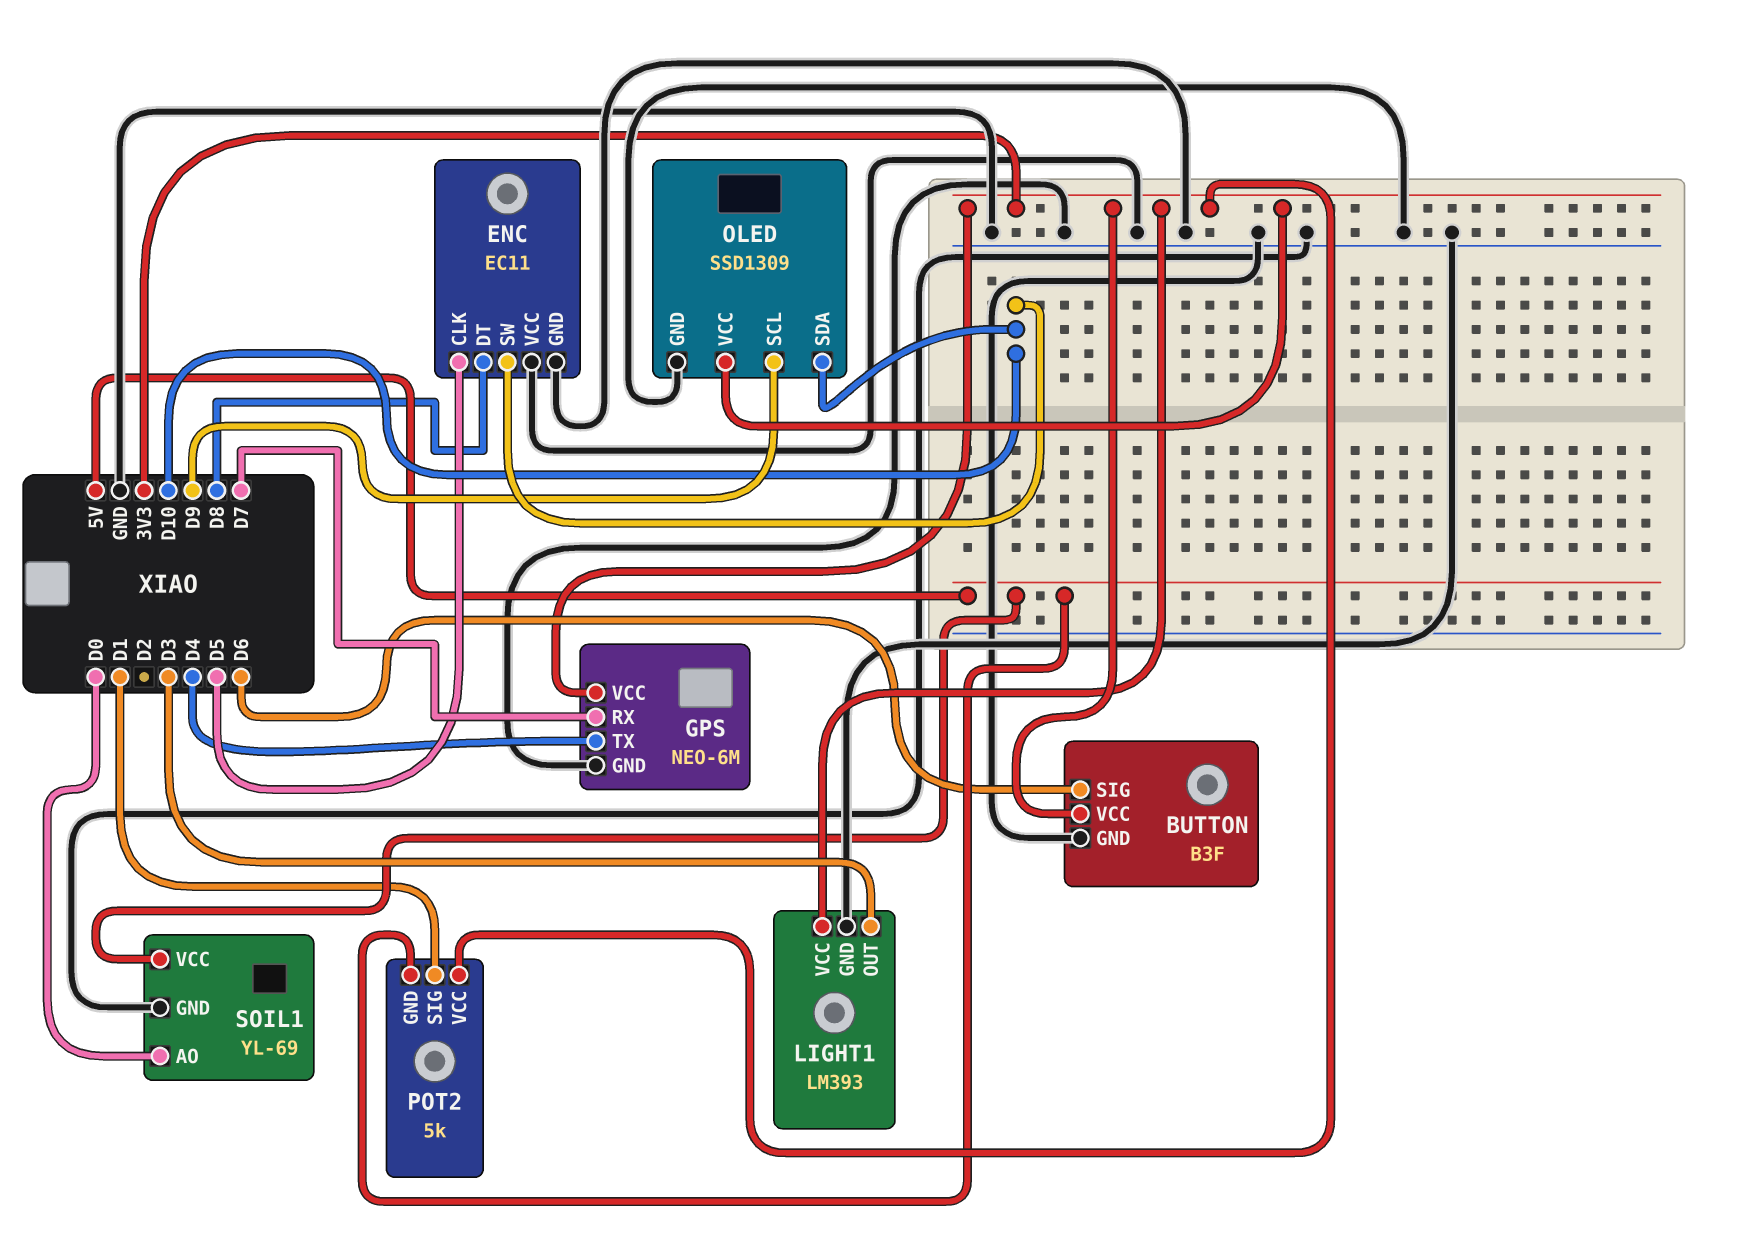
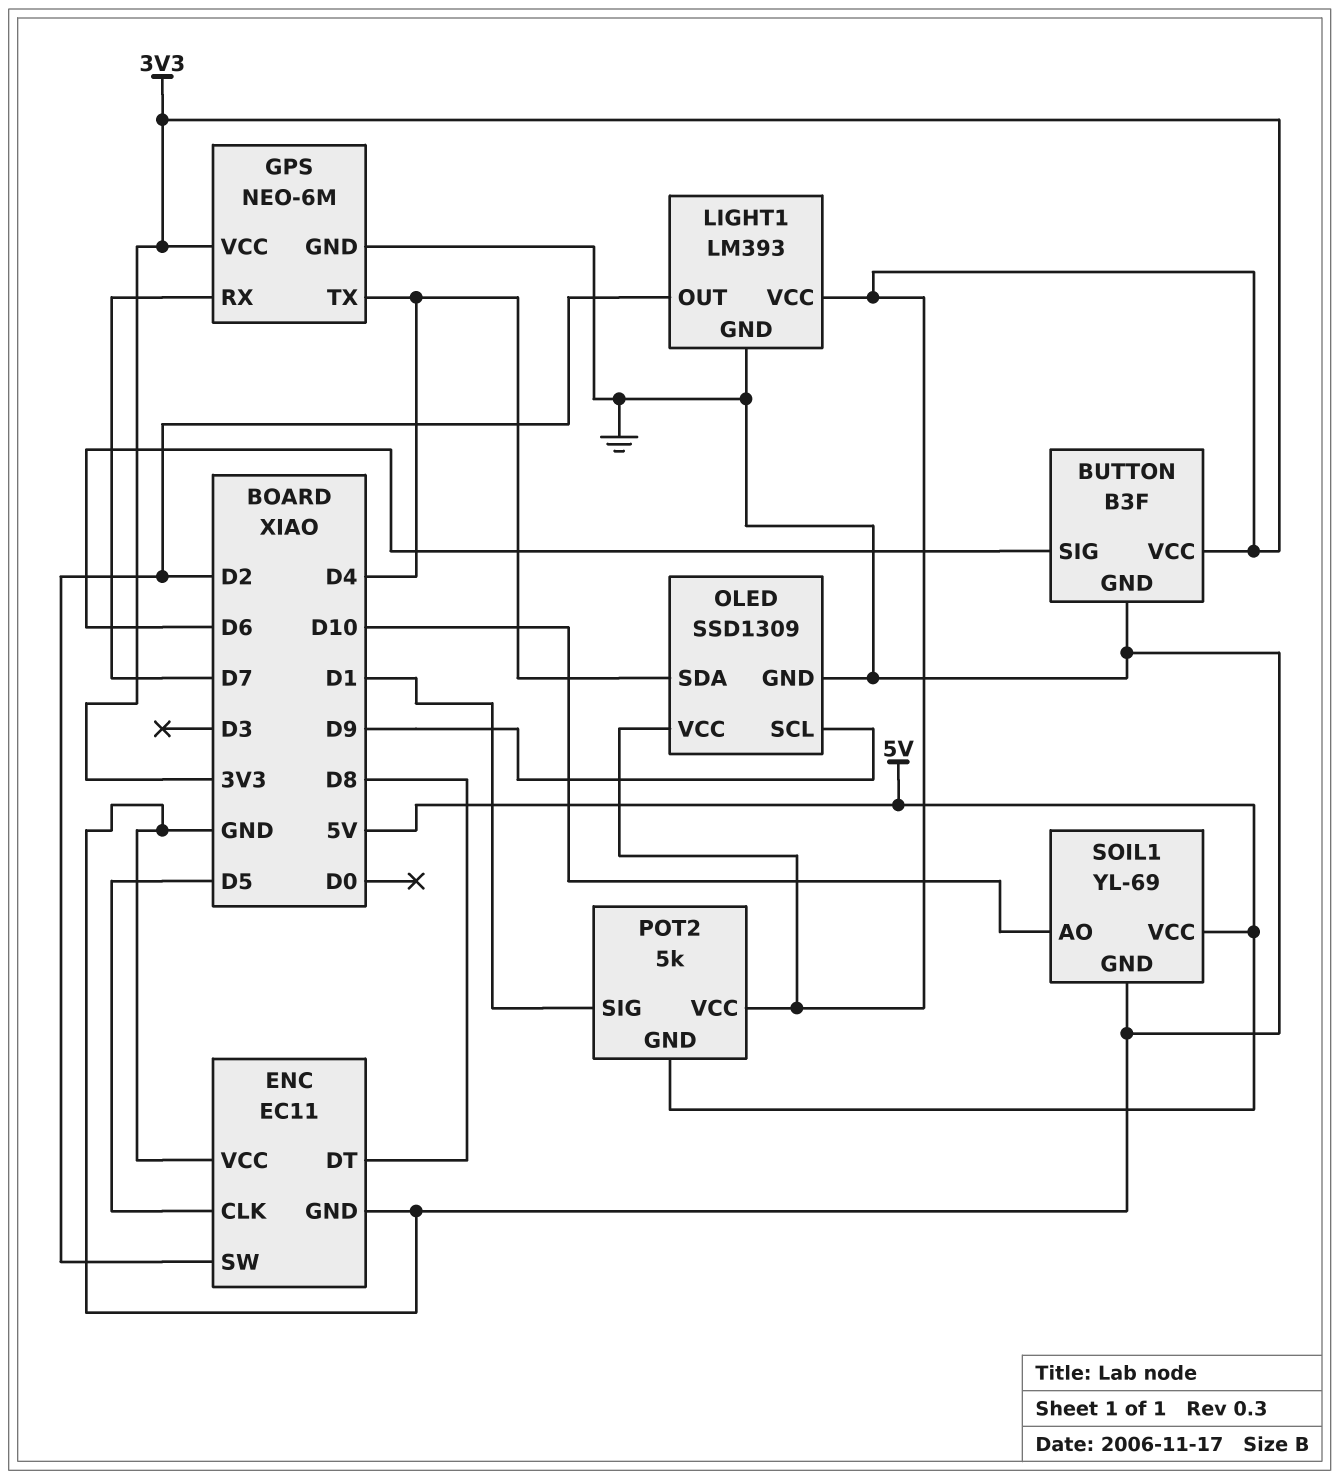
ENC pin SW: D10 -> D2
LIGHT1 pin OUT: D3 -> D2
OLED pin SDA: D10 -> D4
SOIL1 pin AO: D0 -> D10

